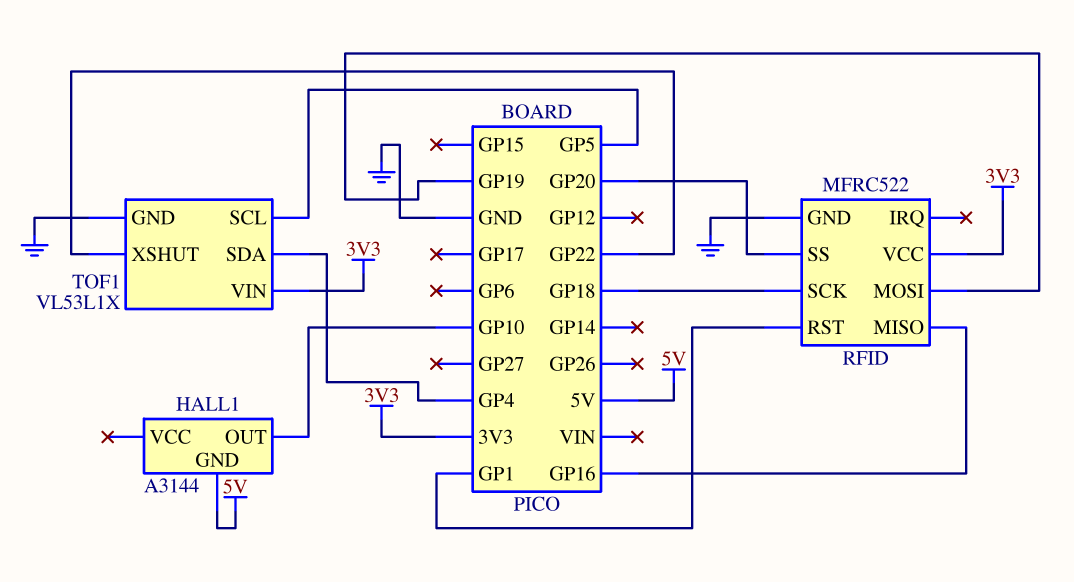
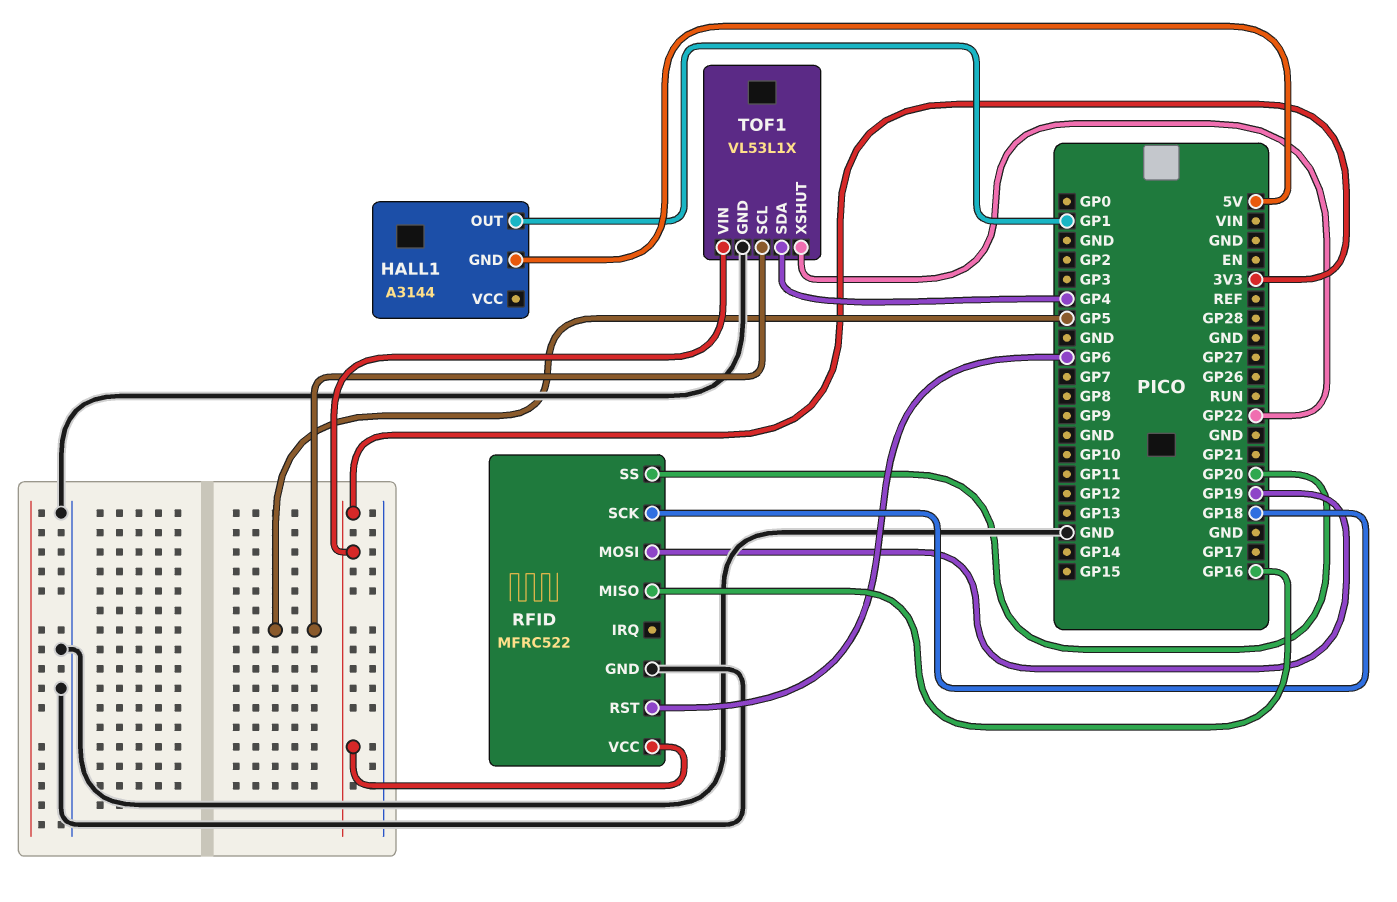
HALL1 pin OUT: GP10 -> GP1
RFID pin RST: GP1 -> GP6

